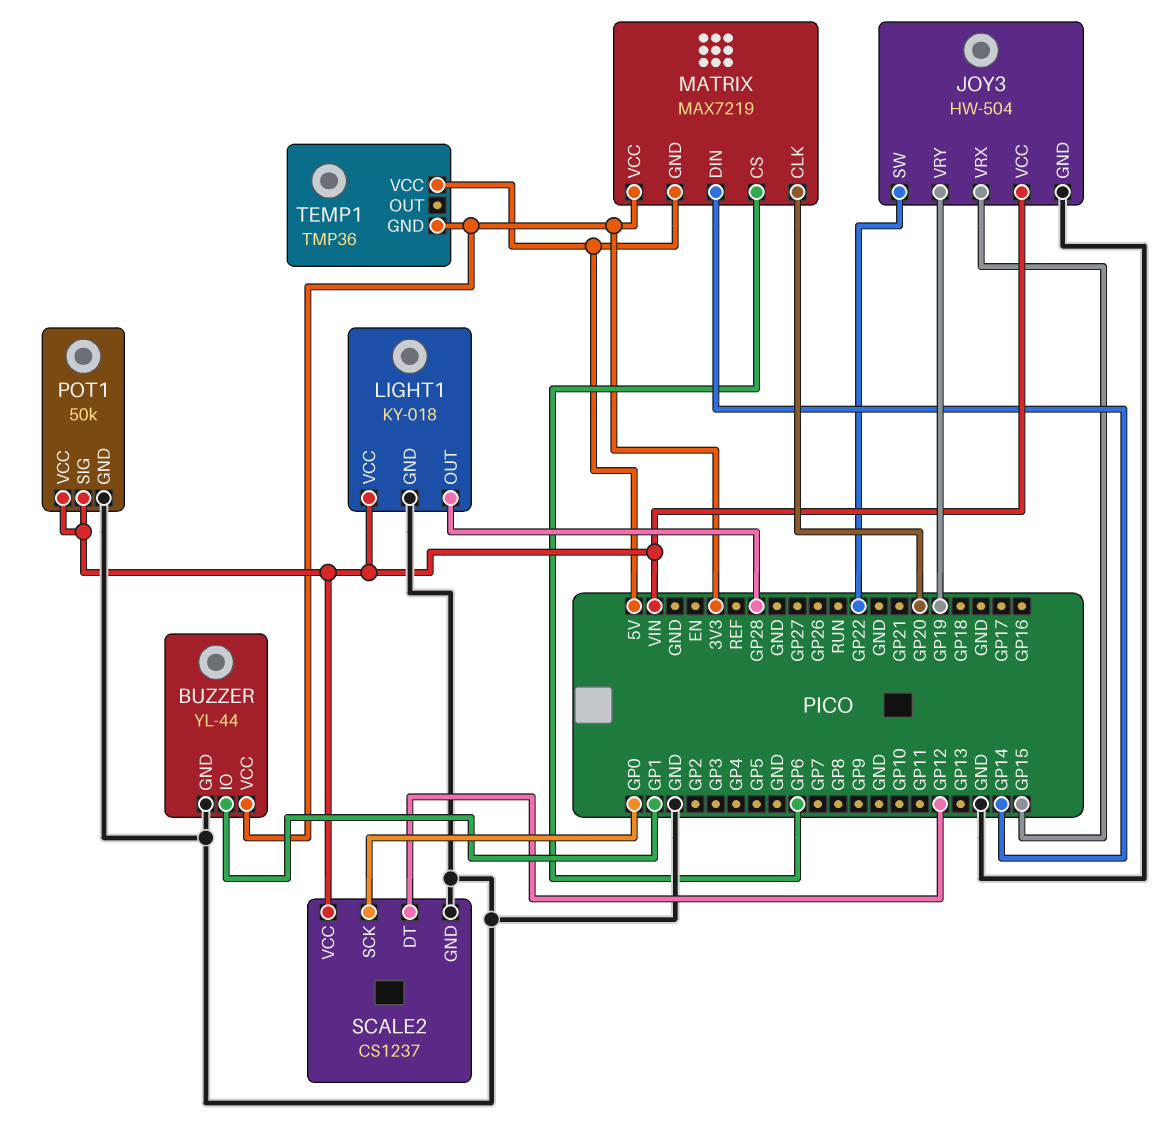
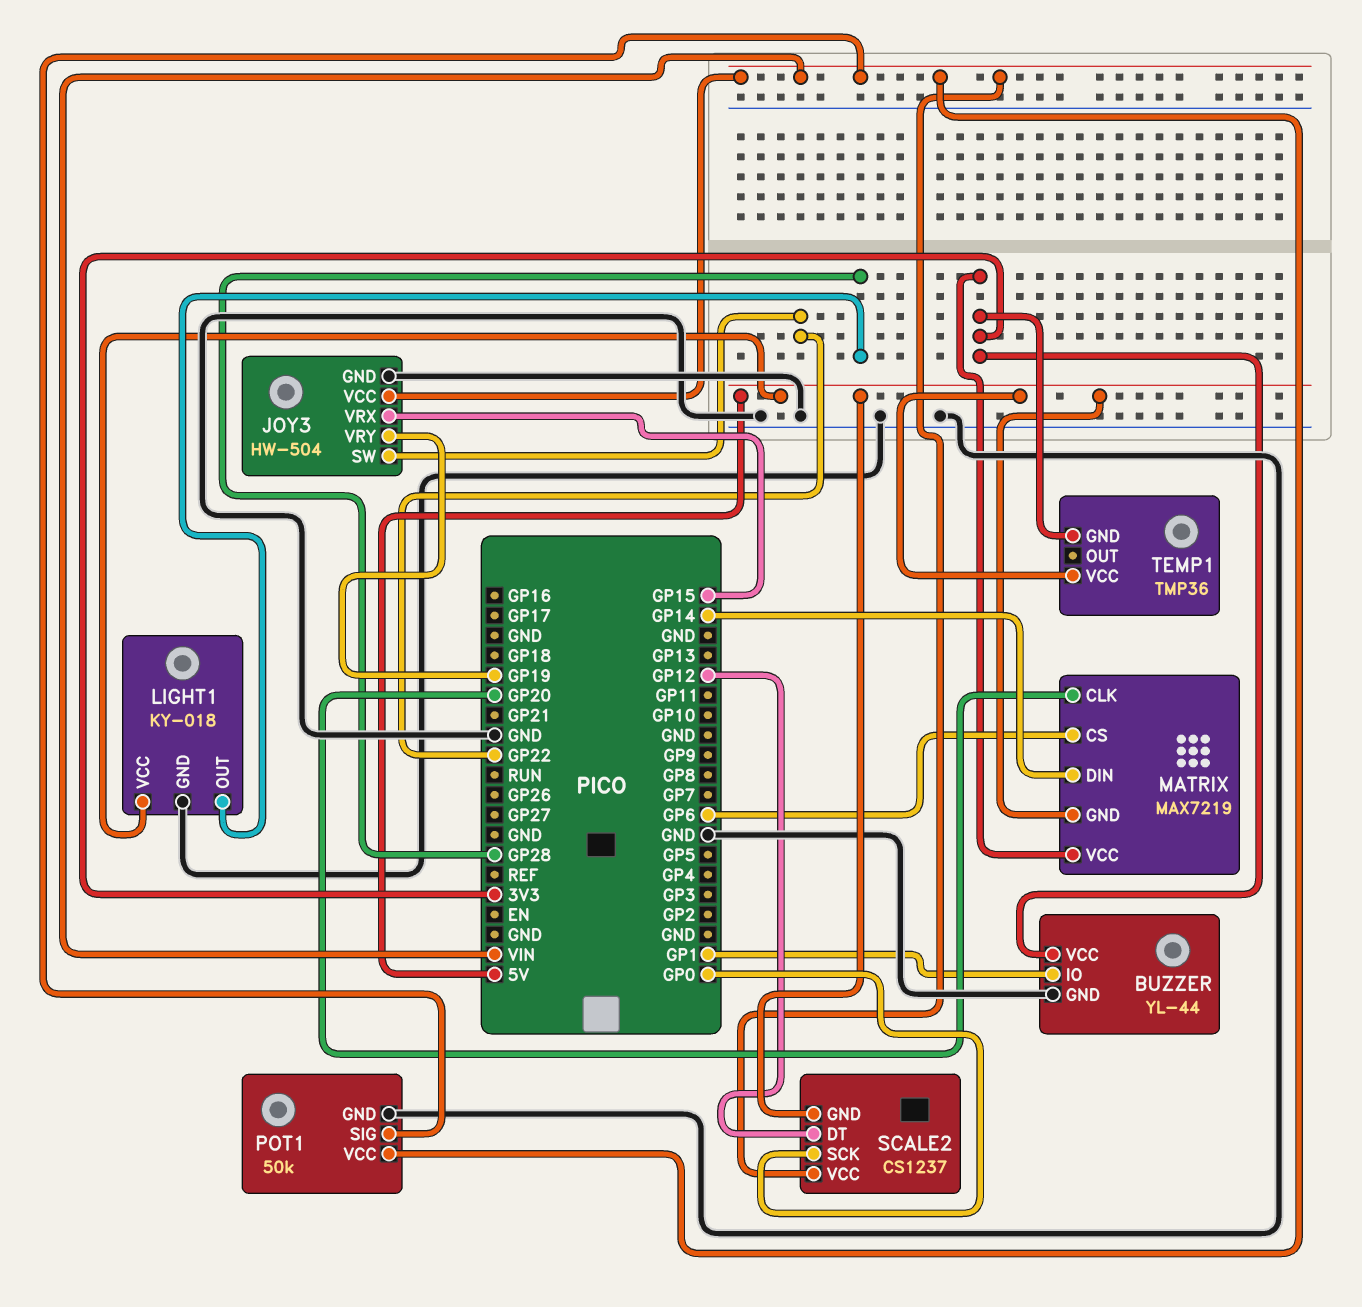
LIGHT1 pin VCC: VIN -> 5V
SCALE2 pin GND: GND -> 5V

